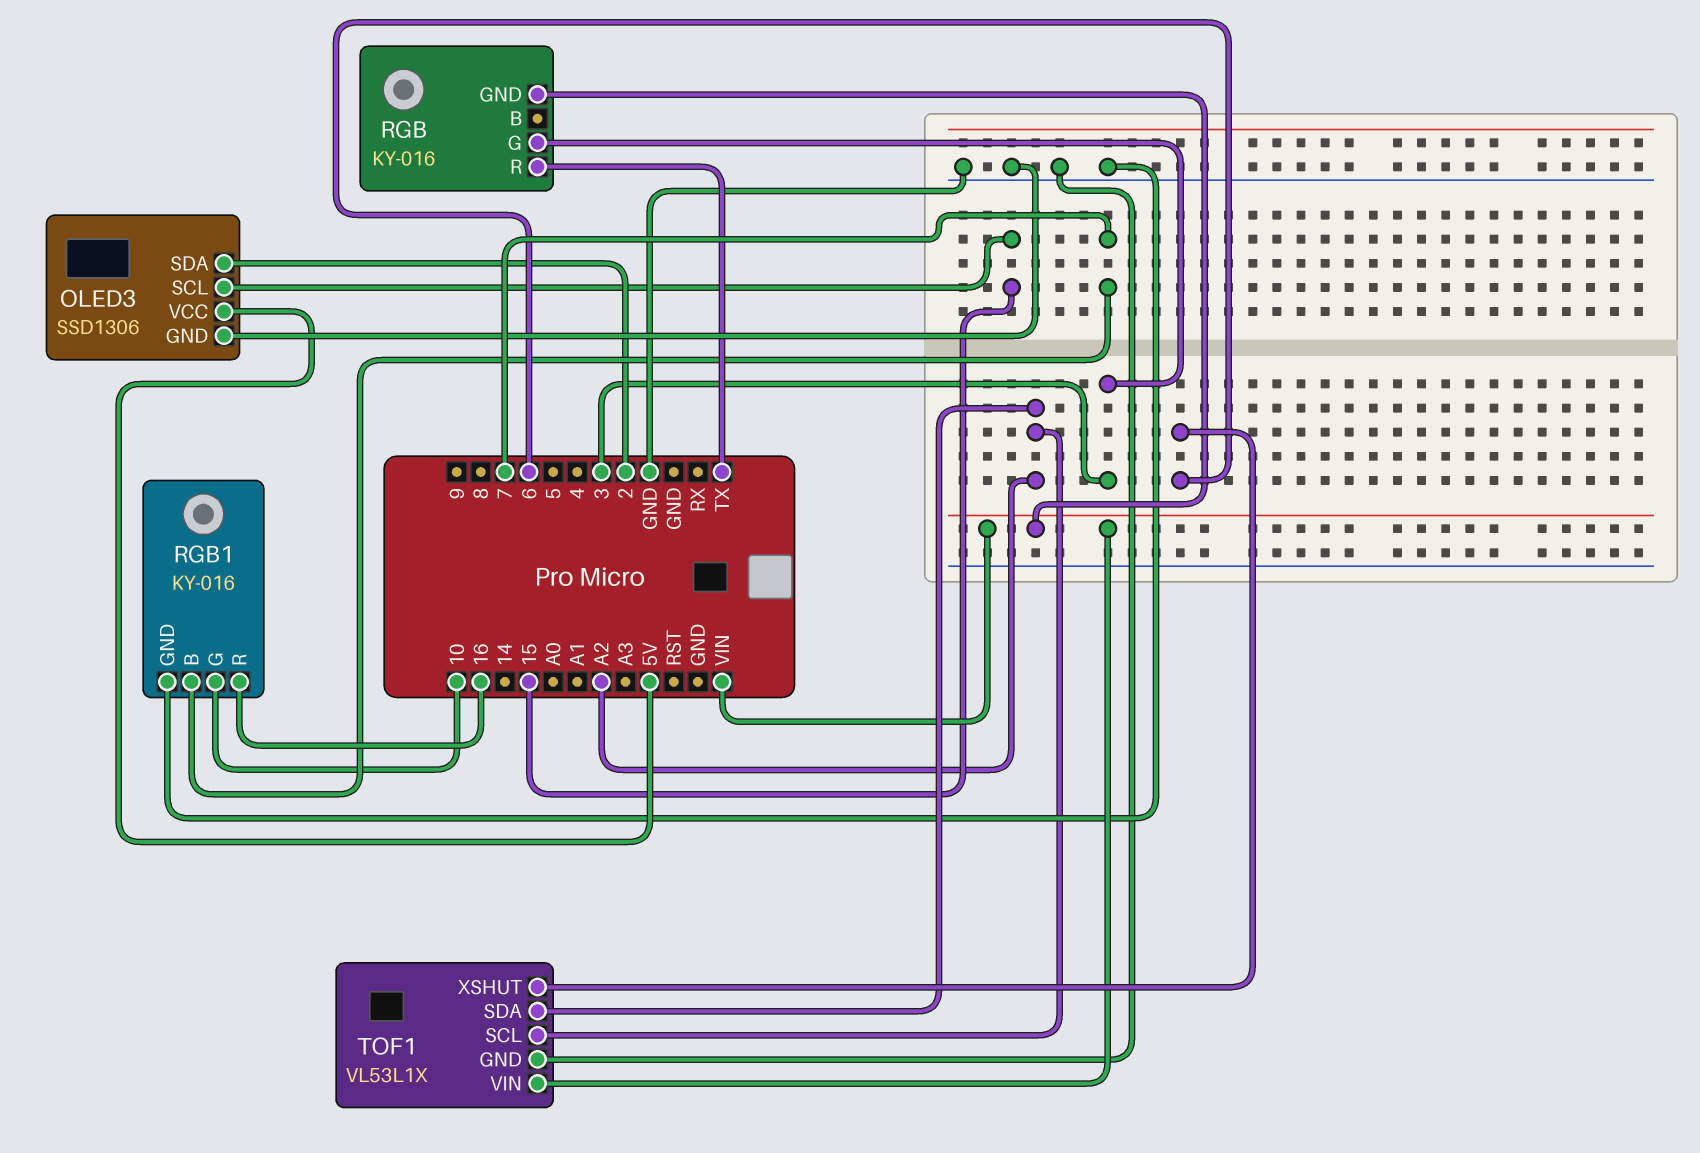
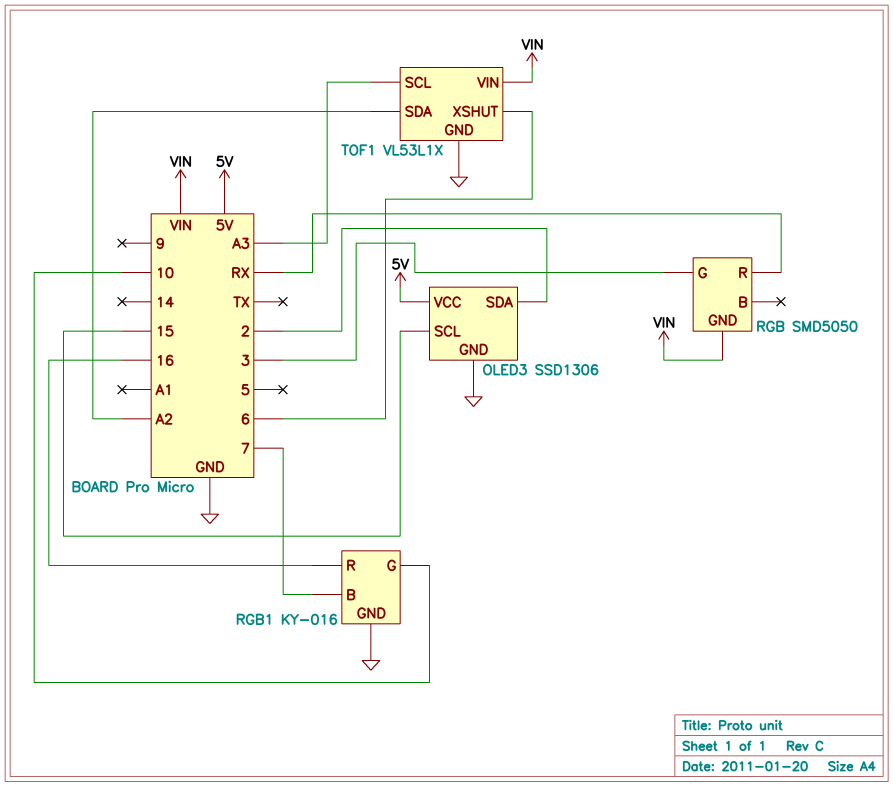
RGB: KY-016 -> SMD5050
RGB pin R: TX -> RX
TOF1 pin SCL: A2 -> A3

